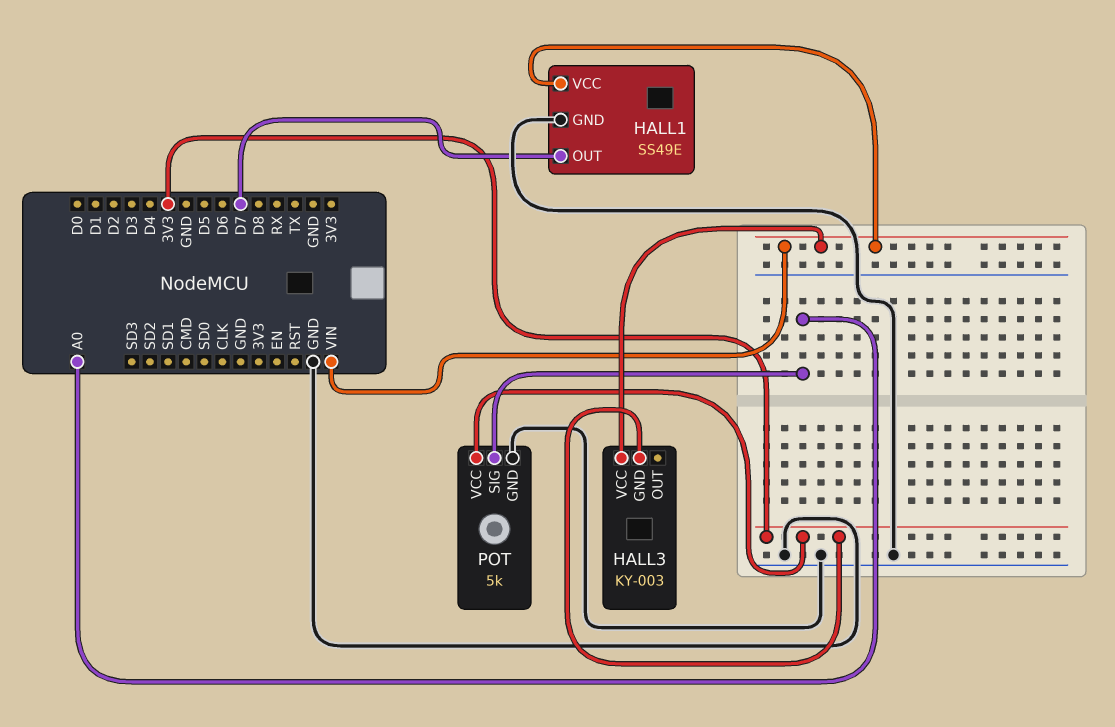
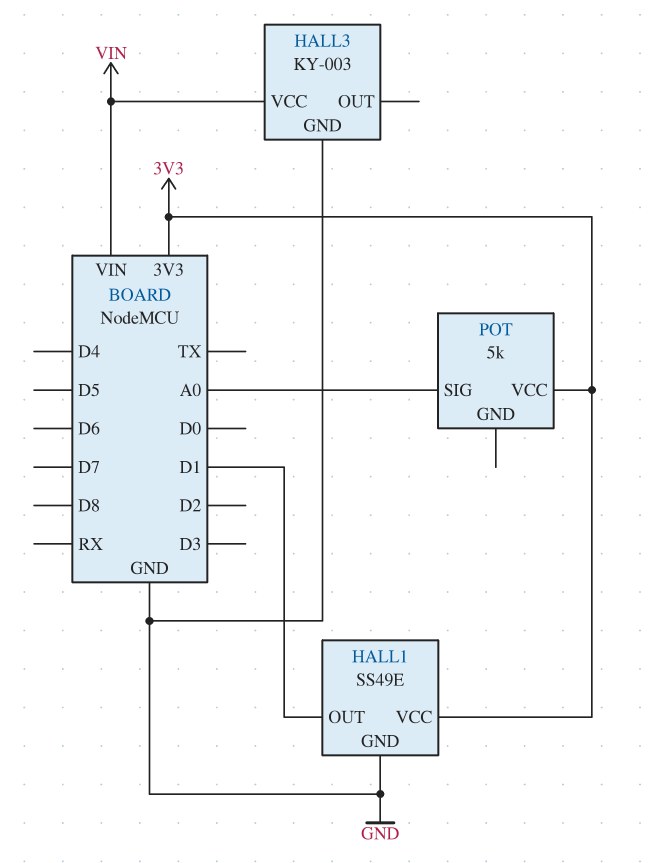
HALL1 pin OUT: D7 -> D1
HALL1 pin VCC: VIN -> 3V3
HALL3 pin GND: 3V3 -> GND
POT pin GND: GND -> none

